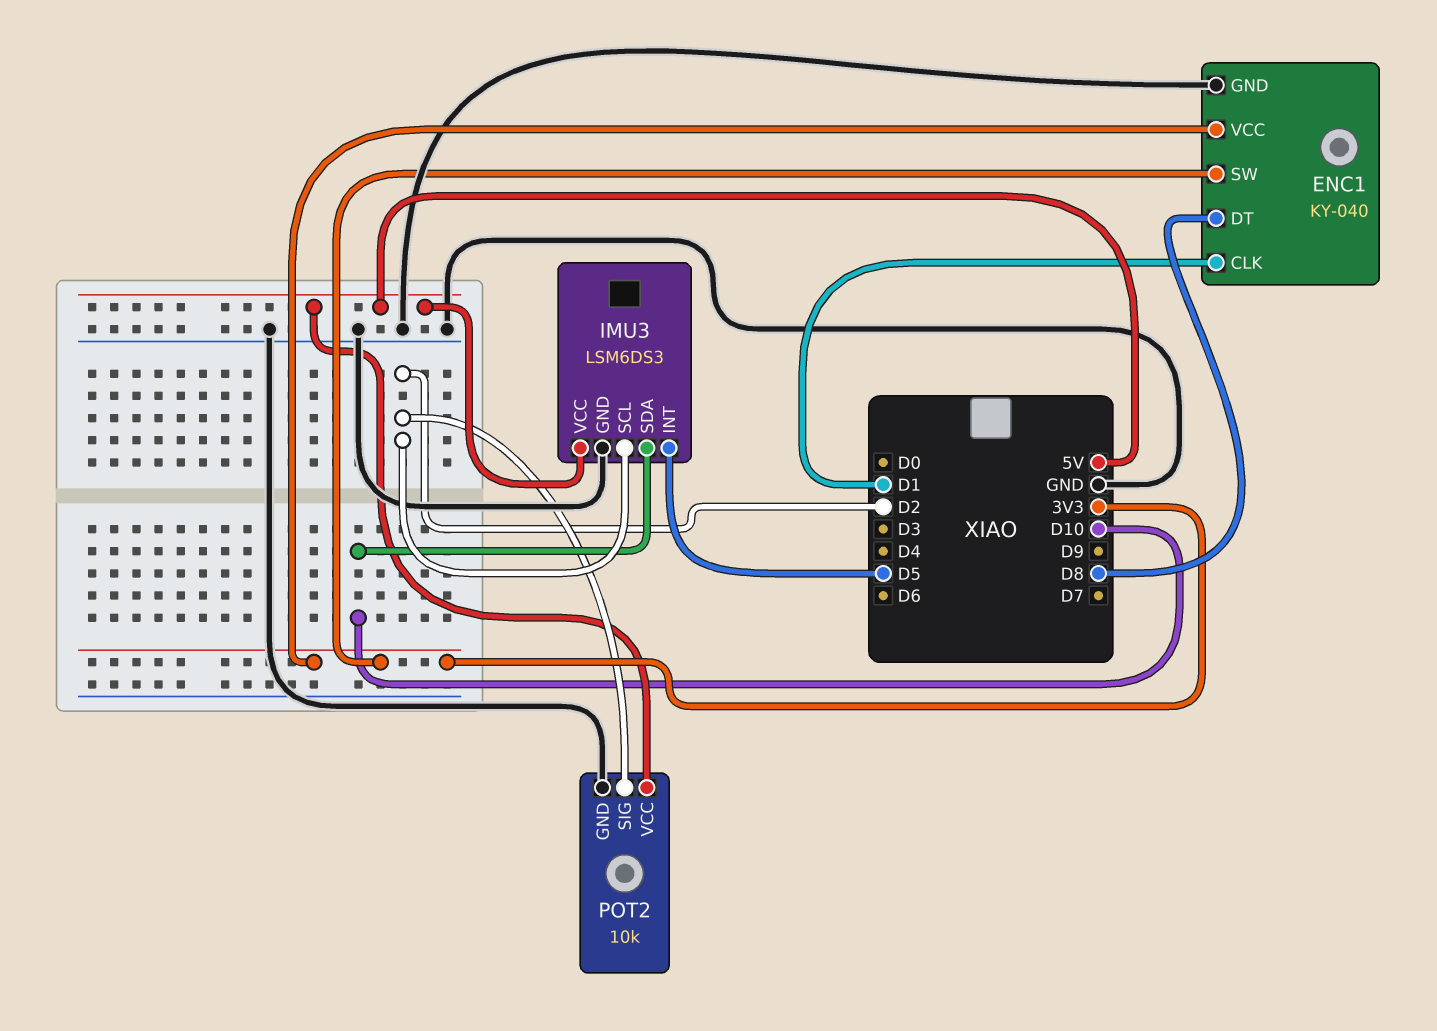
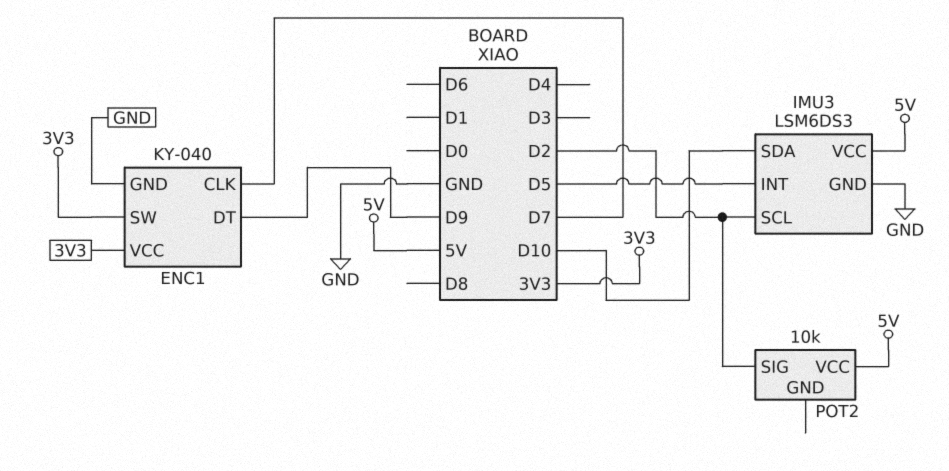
ENC1 pin CLK: D1 -> D7
ENC1 pin DT: D8 -> D9
POT2 pin GND: GND -> none

